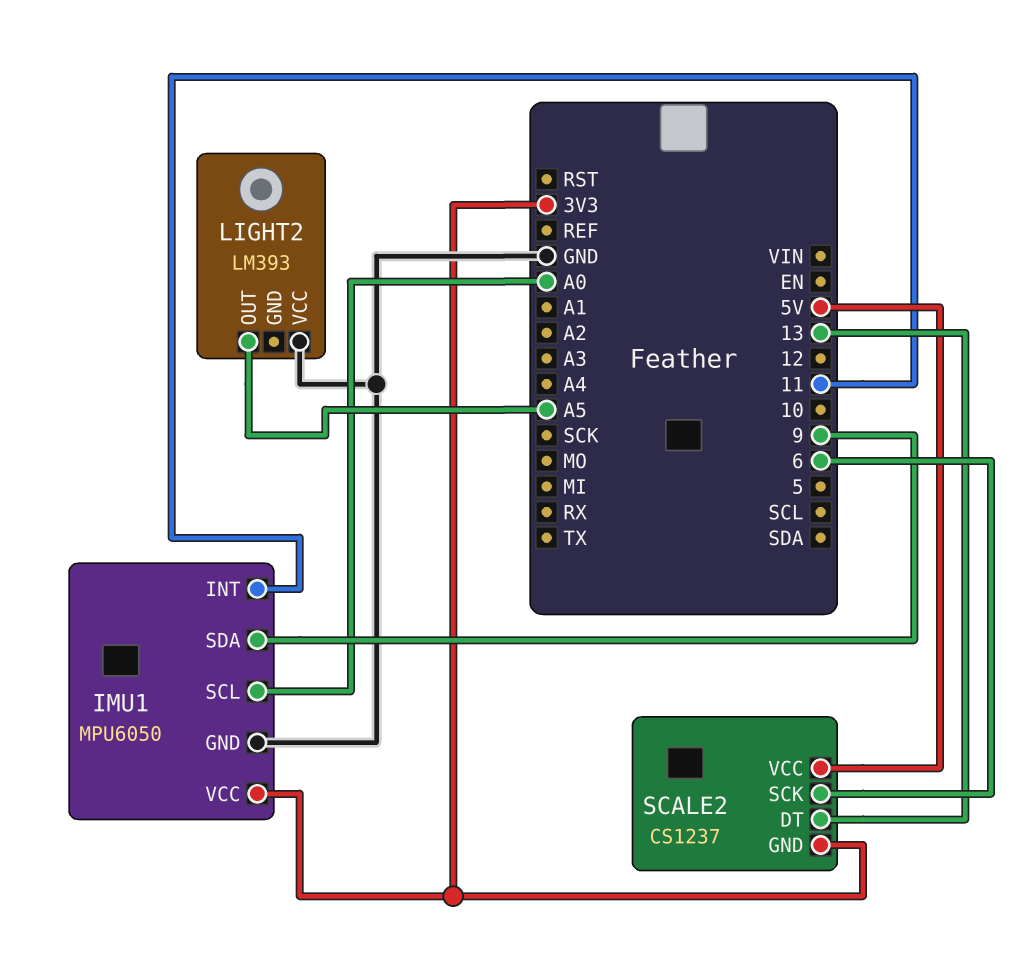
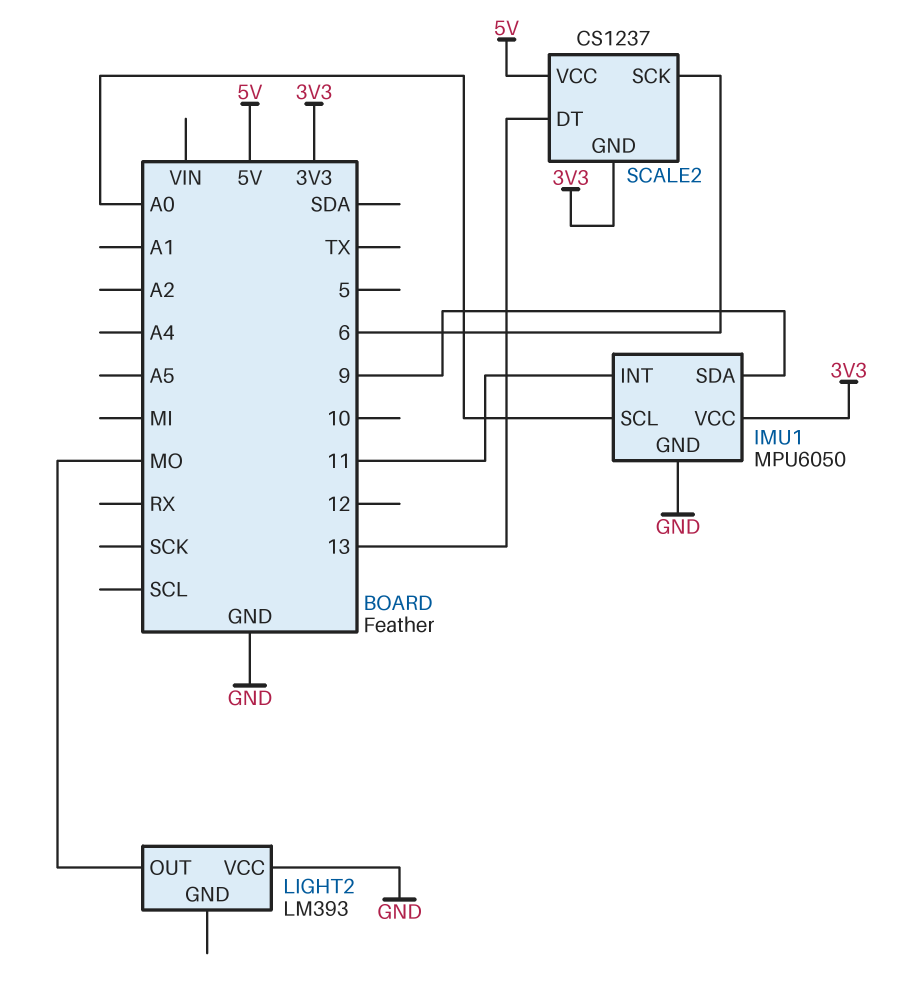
LIGHT2 pin OUT: A5 -> MO

